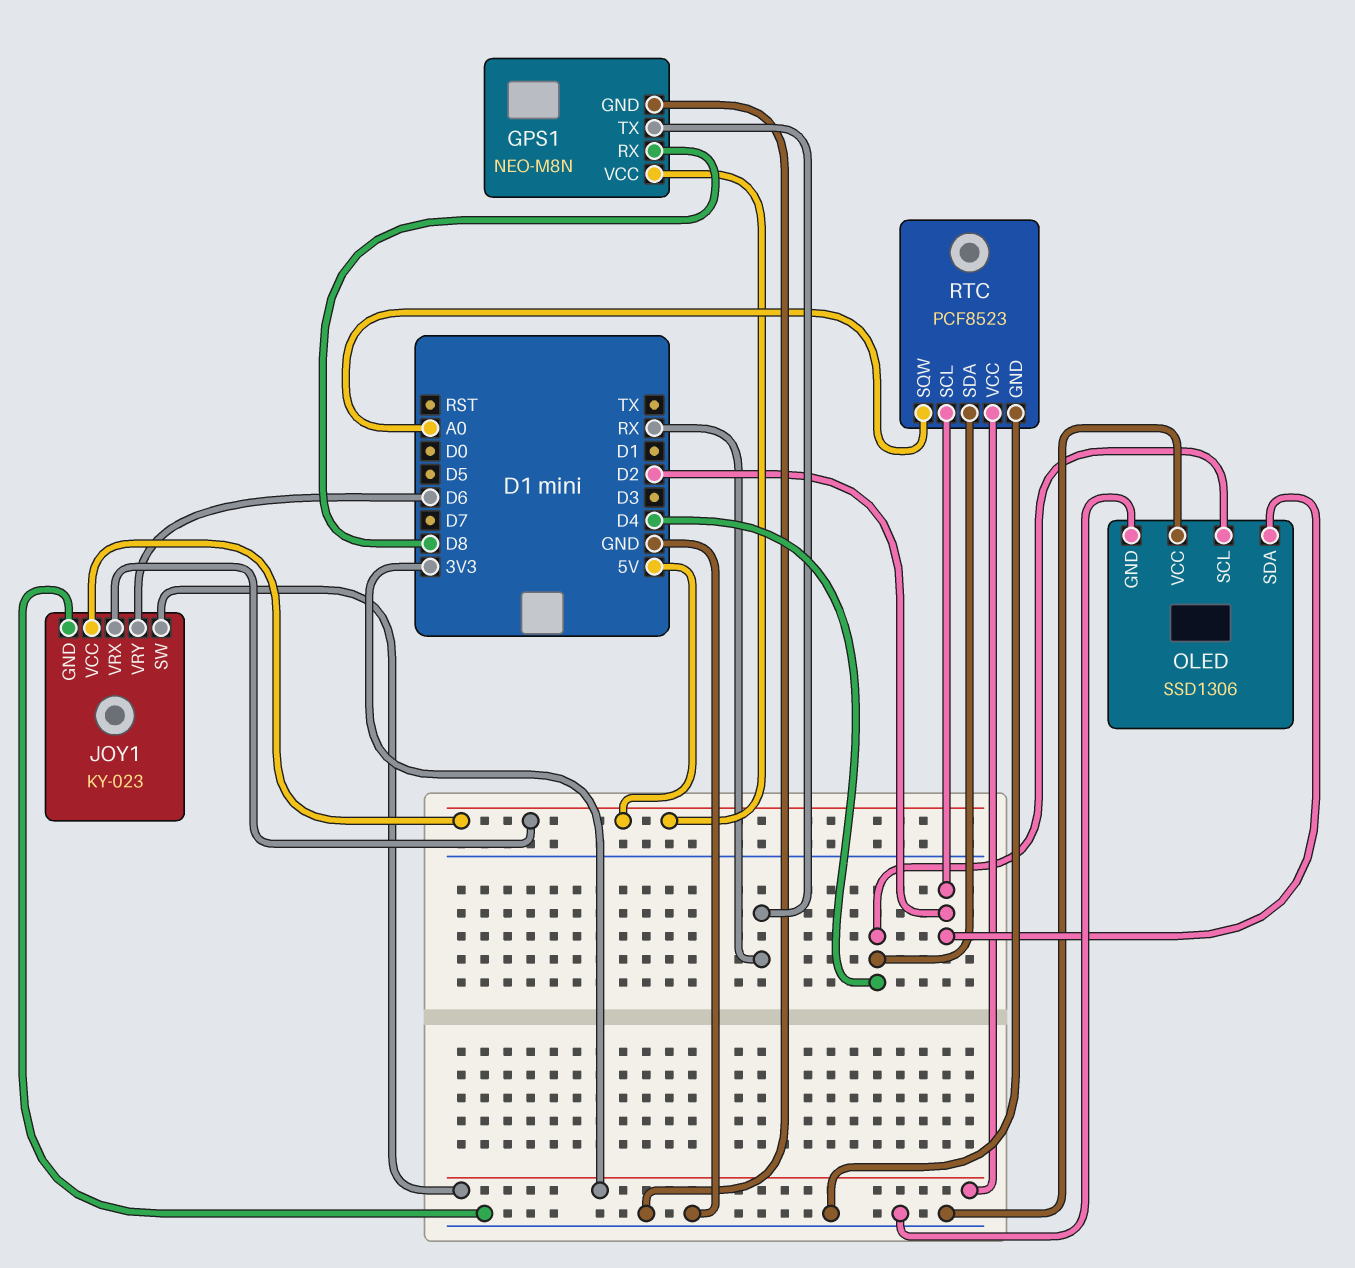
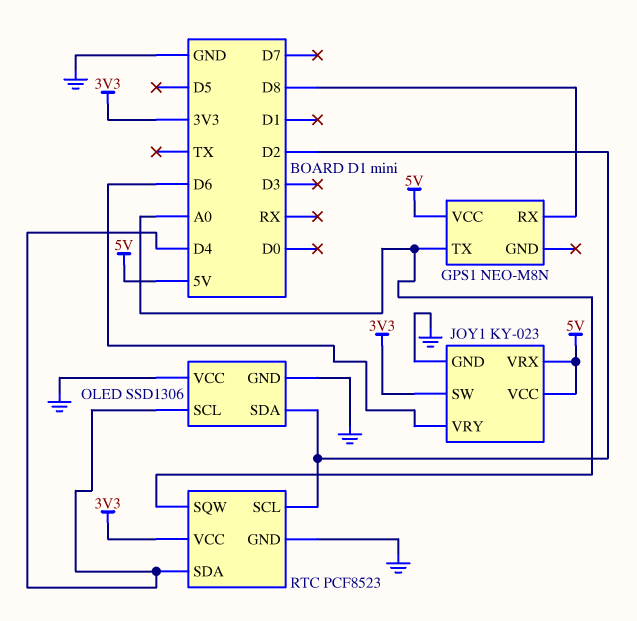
GPS1 pin GND: GND -> none
GPS1 pin TX: RX -> A0

